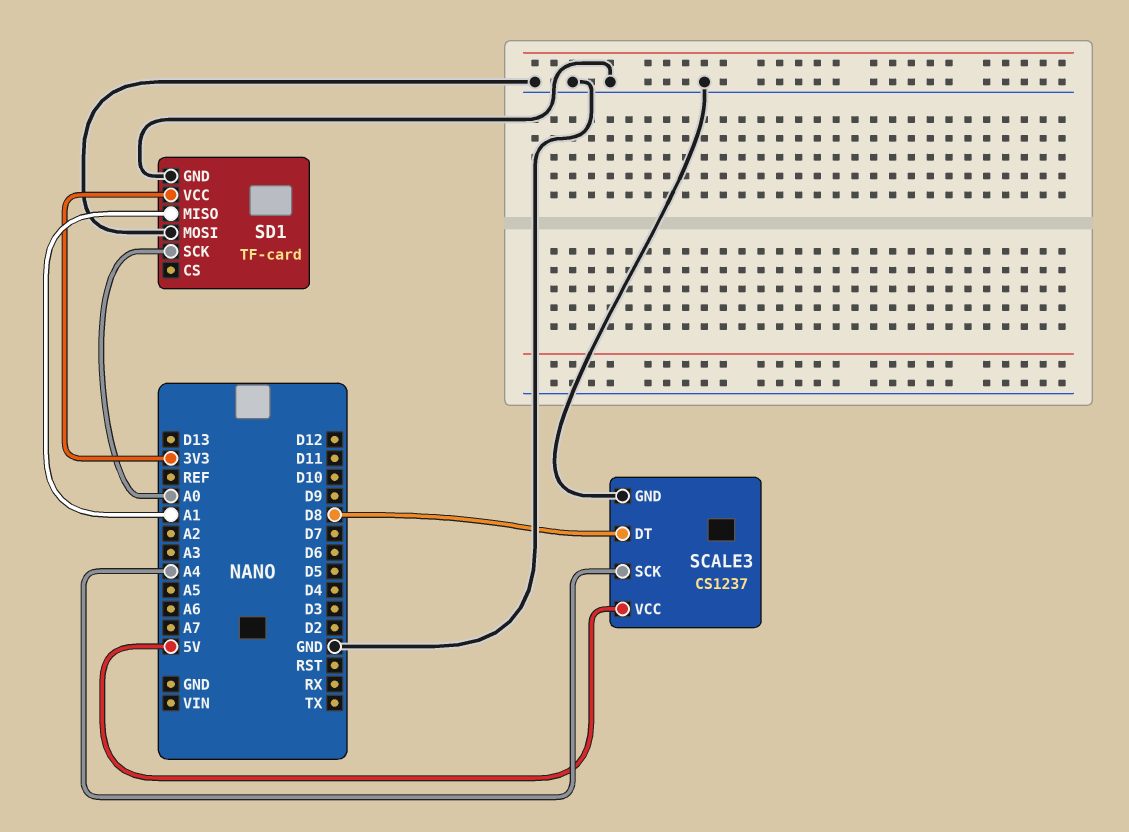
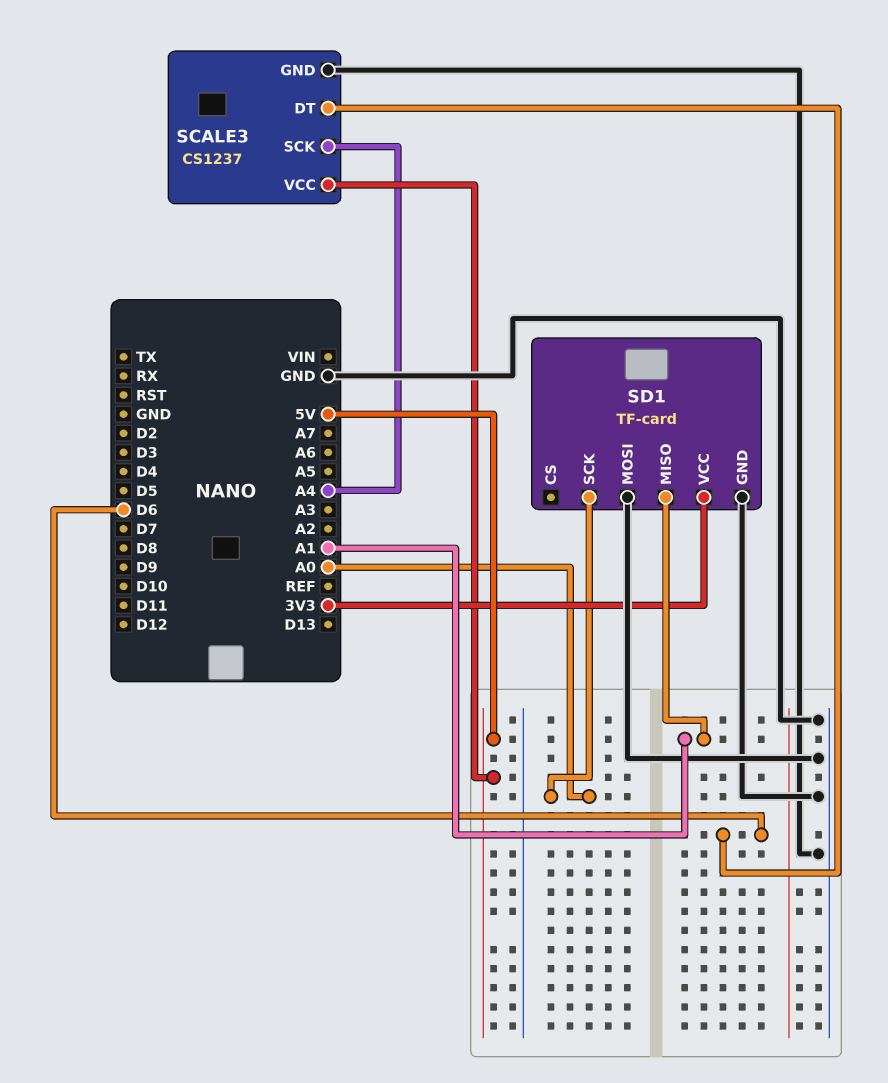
SCALE3 pin DT: D8 -> D6

